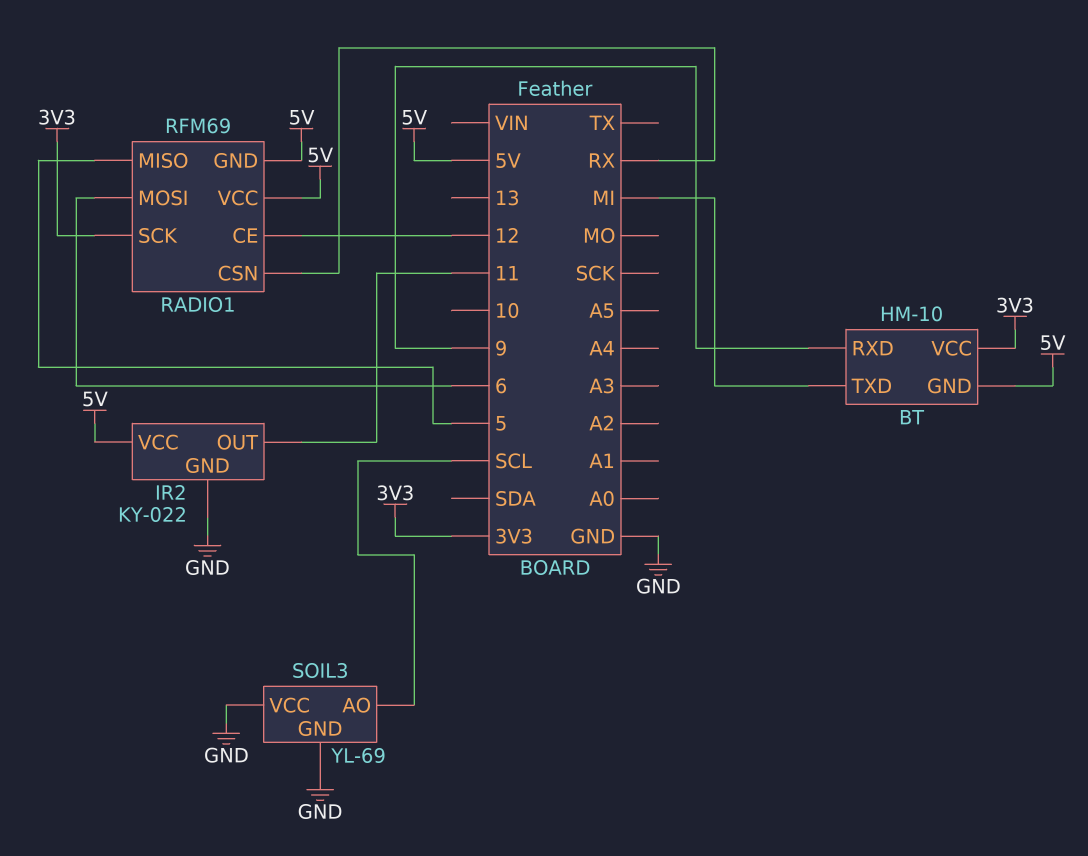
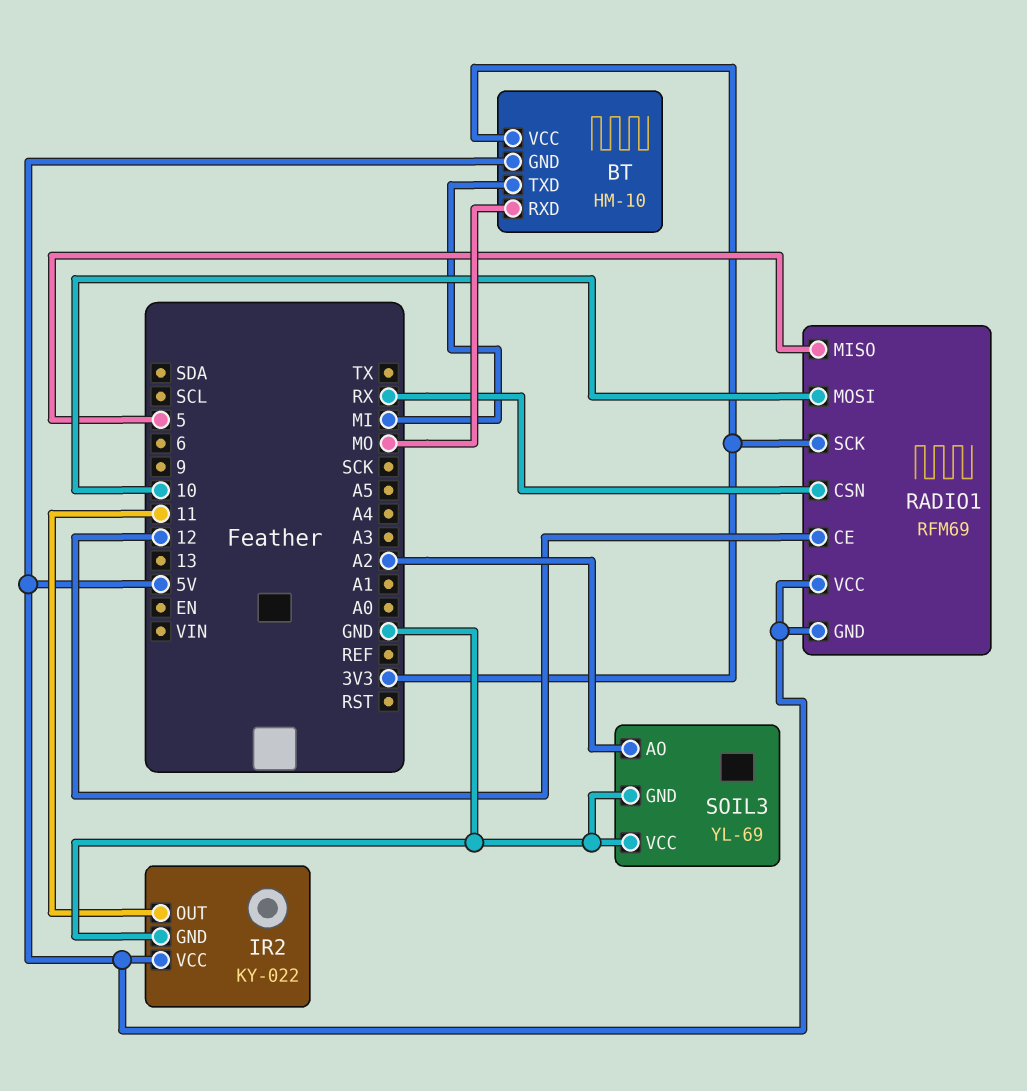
BT pin RXD: 9 -> MO
RADIO1 pin MOSI: 6 -> 10
SOIL3 pin AO: SCL -> A2

